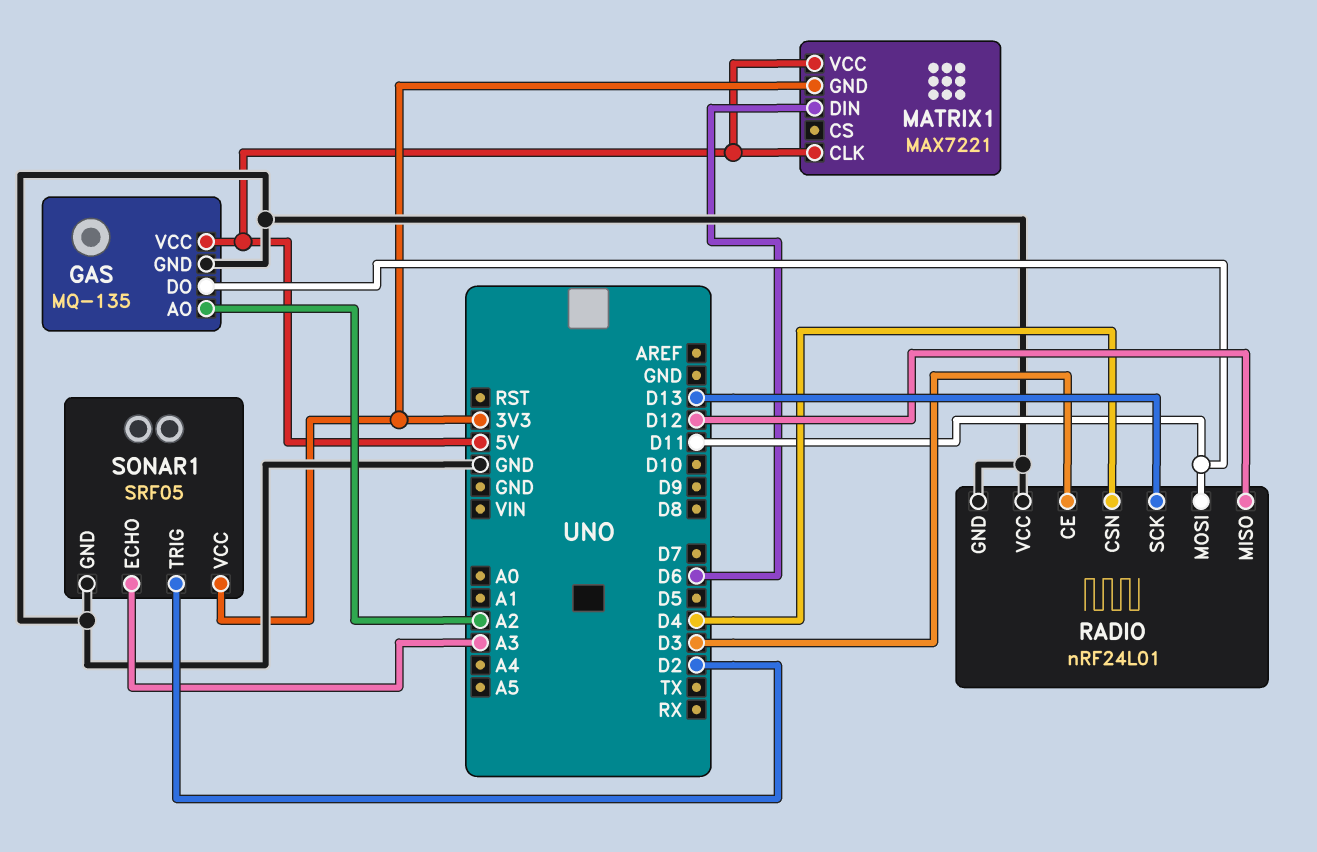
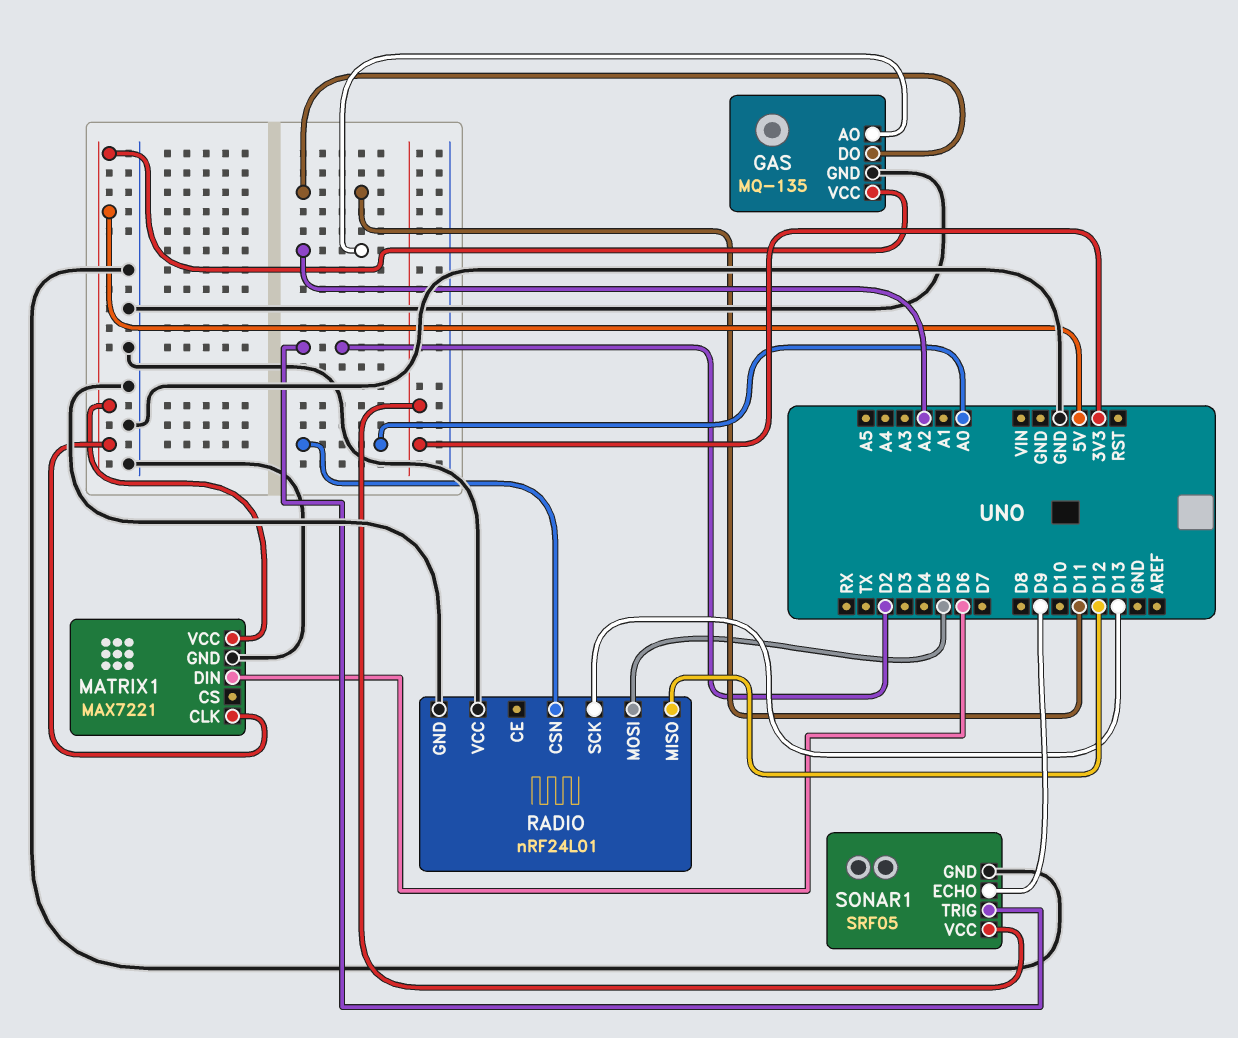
MATRIX1 pin GND: 3V3 -> GND
RADIO pin CE: D3 -> none
RADIO pin CSN: D4 -> A0
RADIO pin MOSI: D11 -> D5
SONAR1 pin ECHO: A3 -> D9

